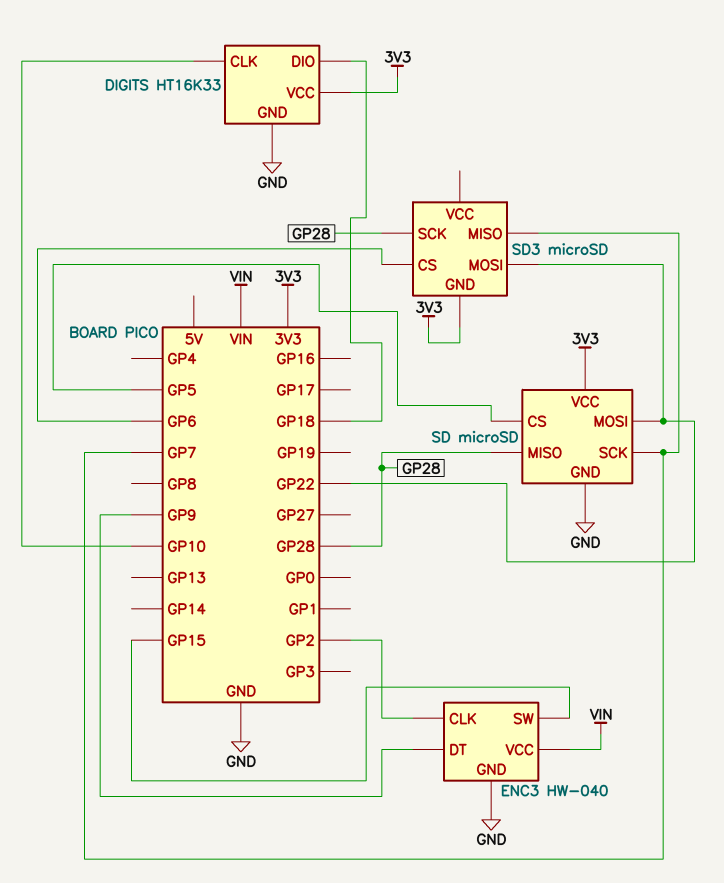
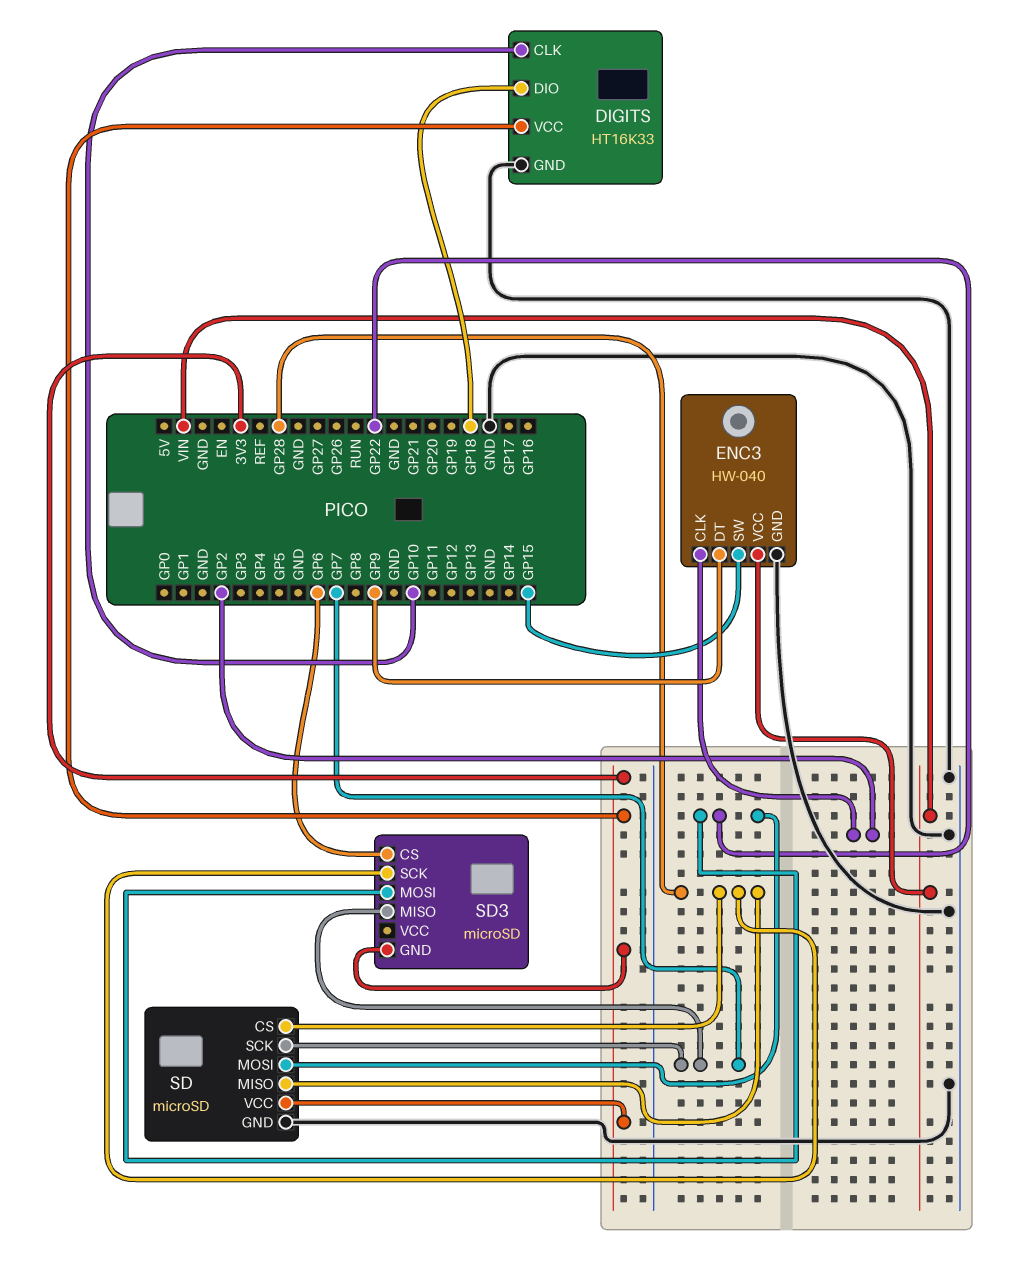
SD pin CS: GP5 -> GP28

